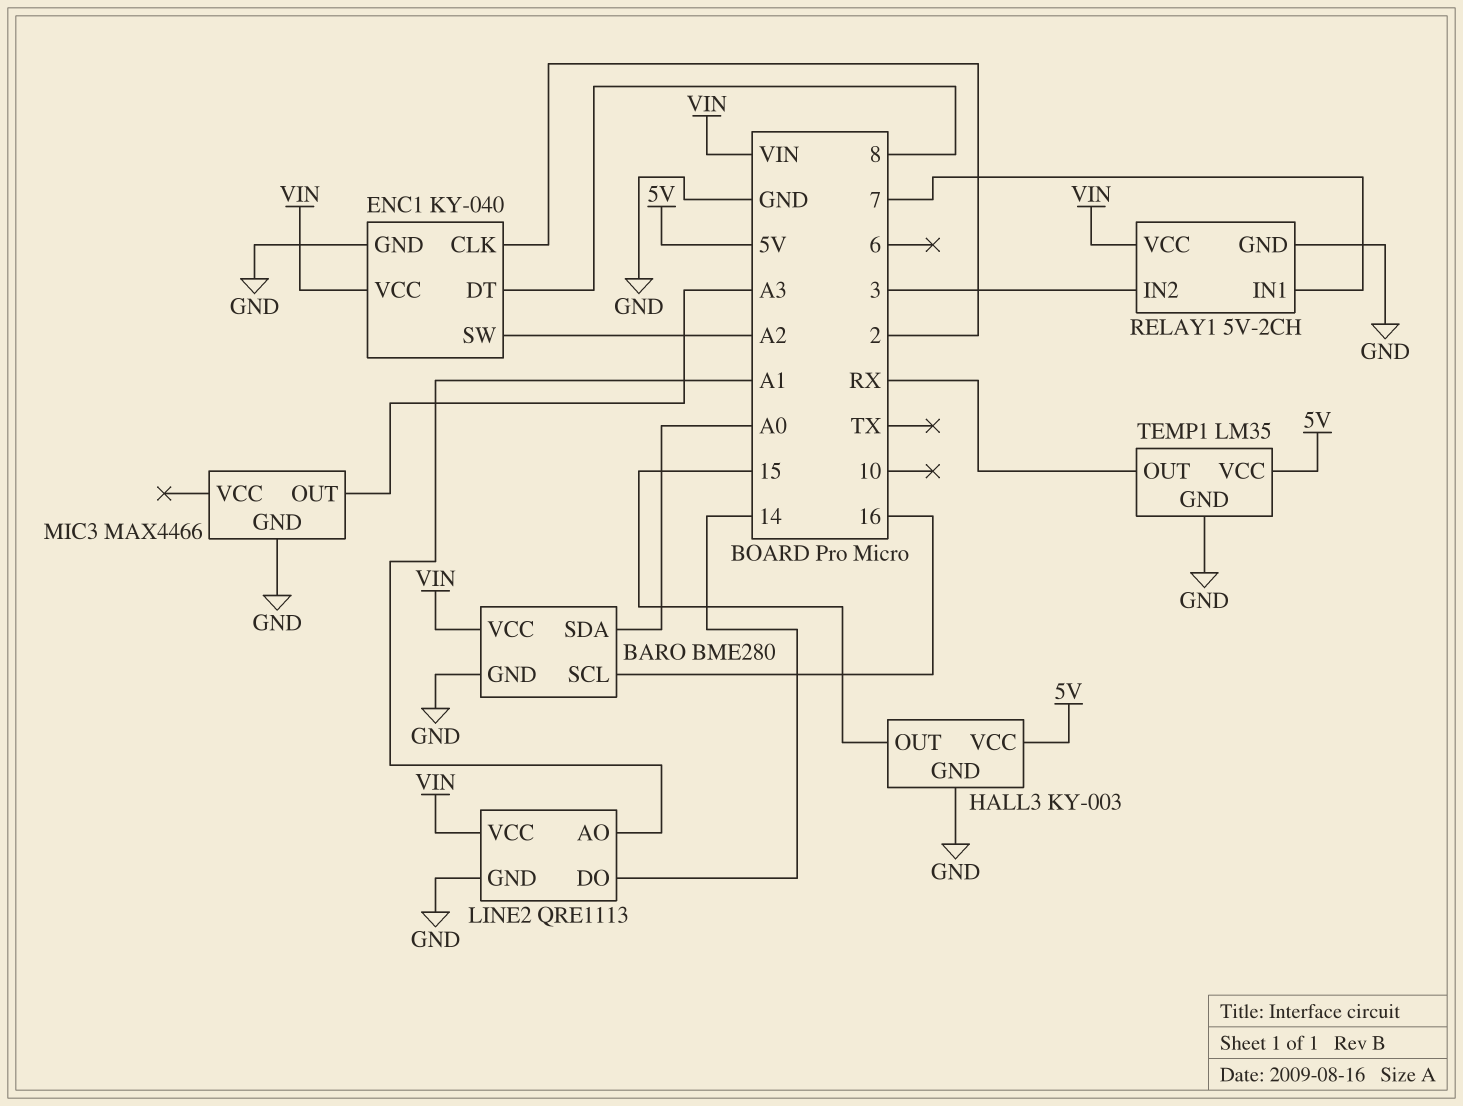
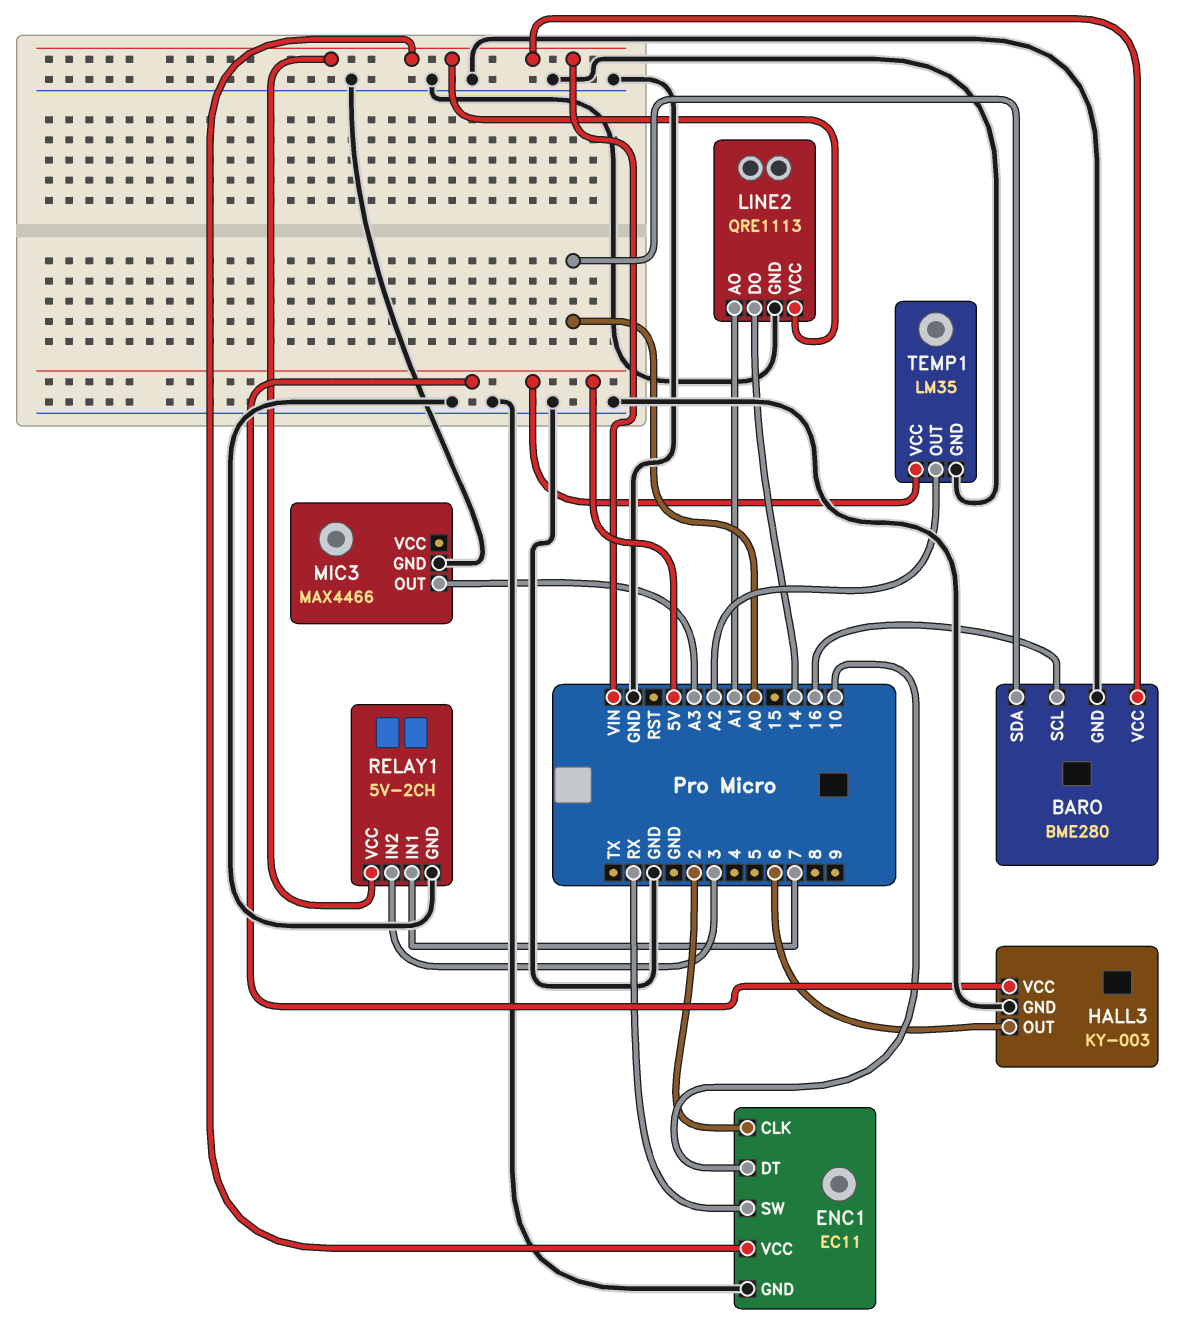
ENC1: KY-040 -> EC11
ENC1 pin DT: 8 -> 10
ENC1 pin SW: A2 -> RX
HALL3 pin OUT: 15 -> 6
TEMP1 pin OUT: RX -> A2

